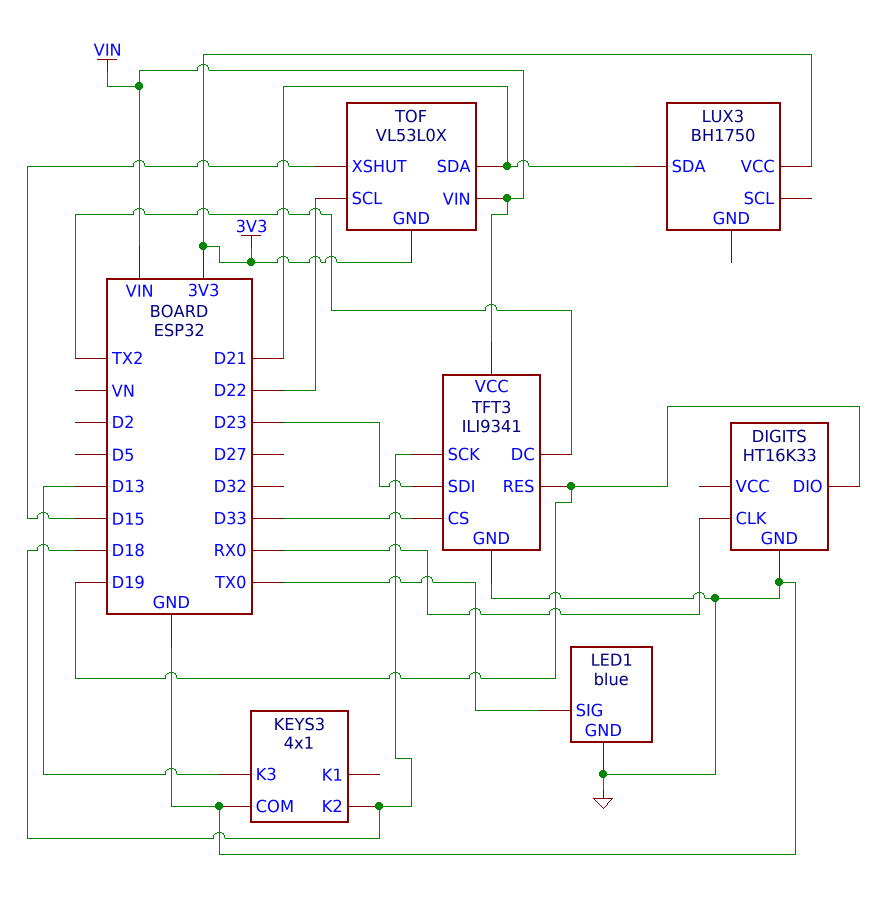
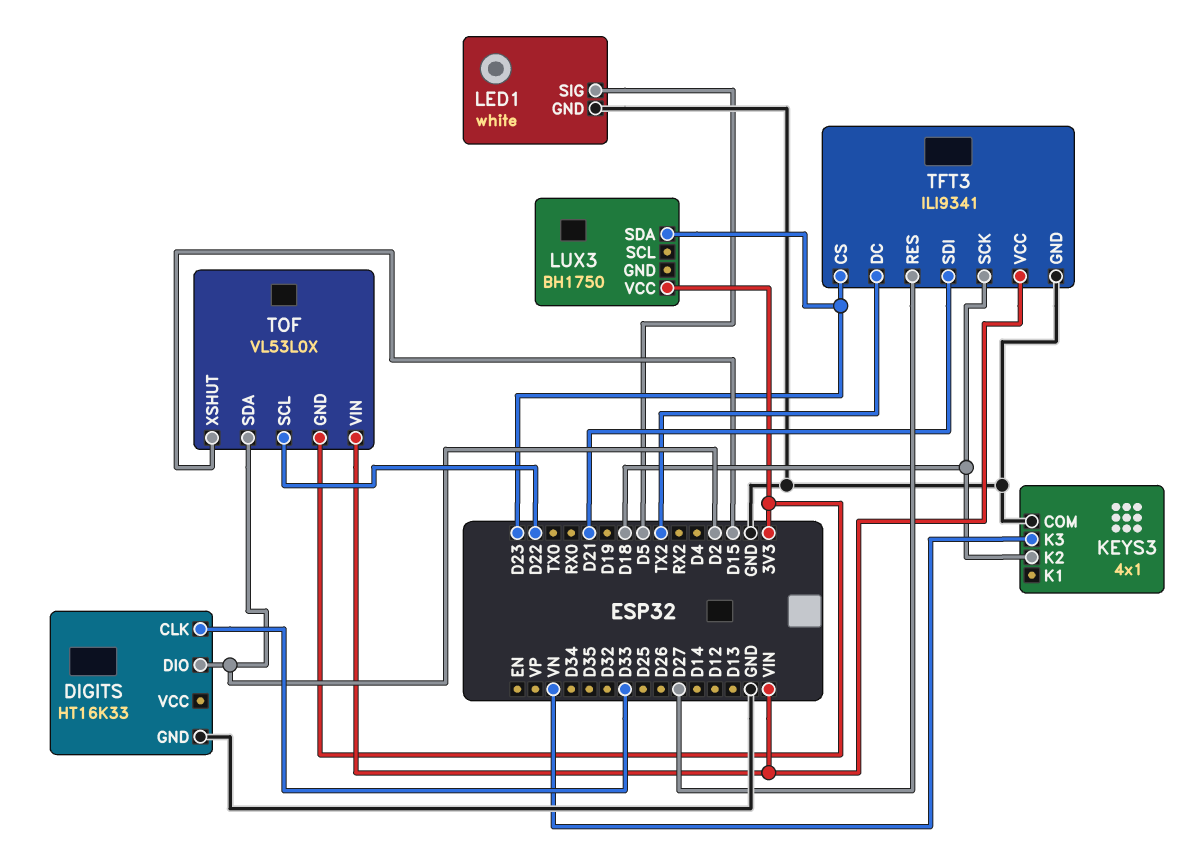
DIGITS pin CLK: RX0 -> D33
DIGITS pin DIO: D19 -> D2
KEYS3 pin K3: D13 -> VN
LED1: blue -> white
LED1 pin SIG: TX0 -> D5
LUX3 pin SDA: D21 -> D23
TFT3 pin CS: D33 -> D23
TFT3 pin RES: D19 -> D27
TFT3 pin SDI: D23 -> D21
TOF pin SDA: D21 -> D2

